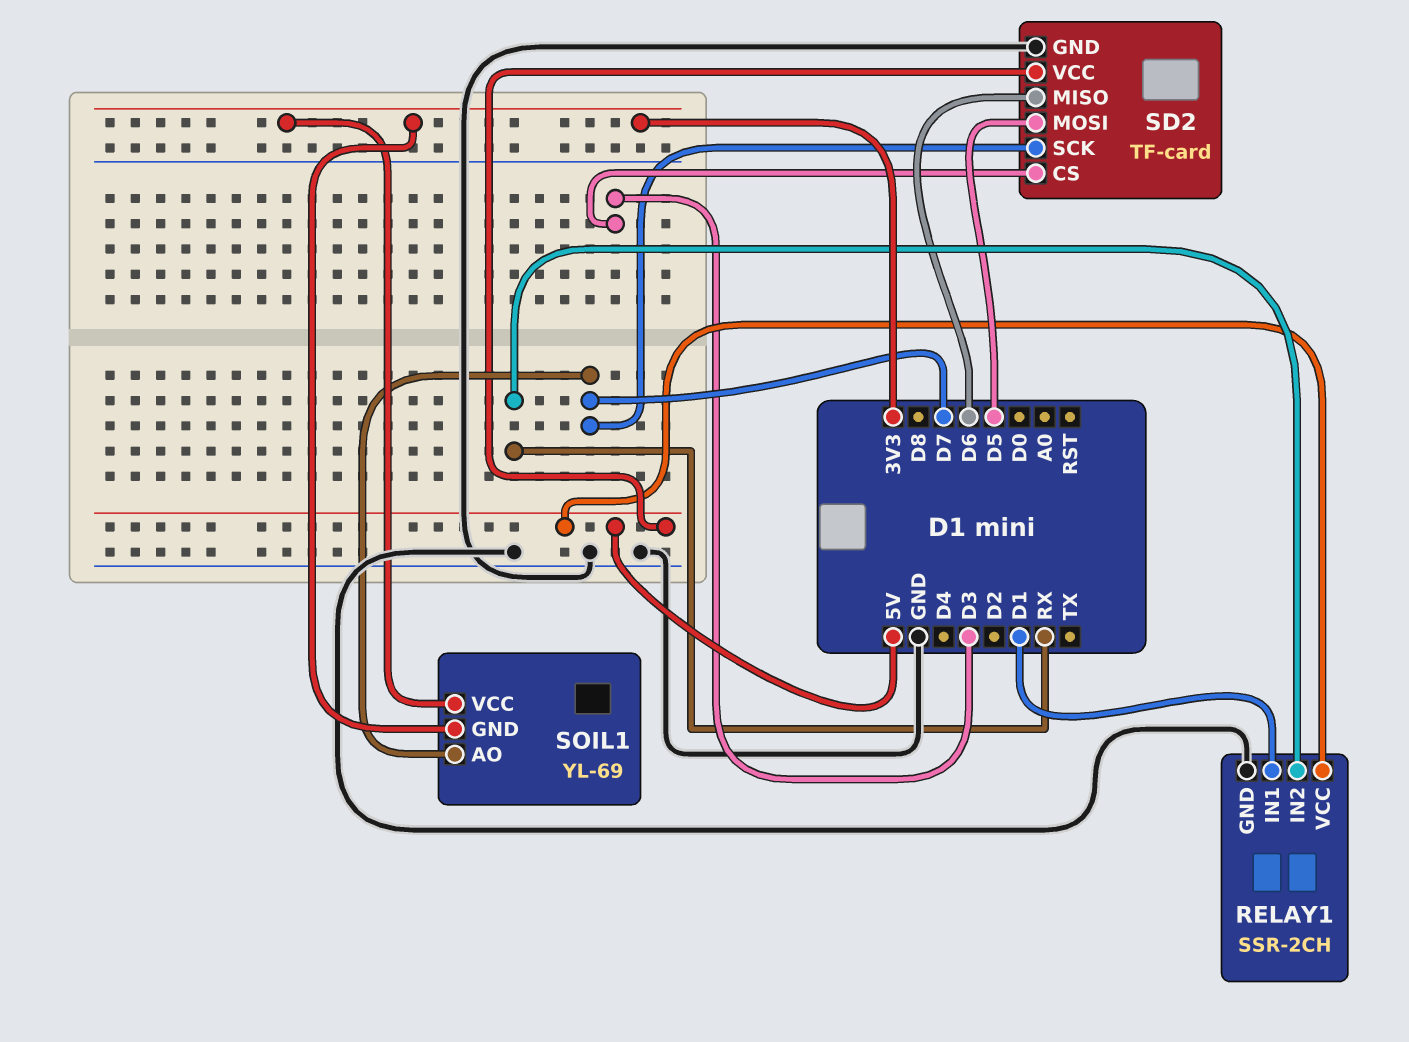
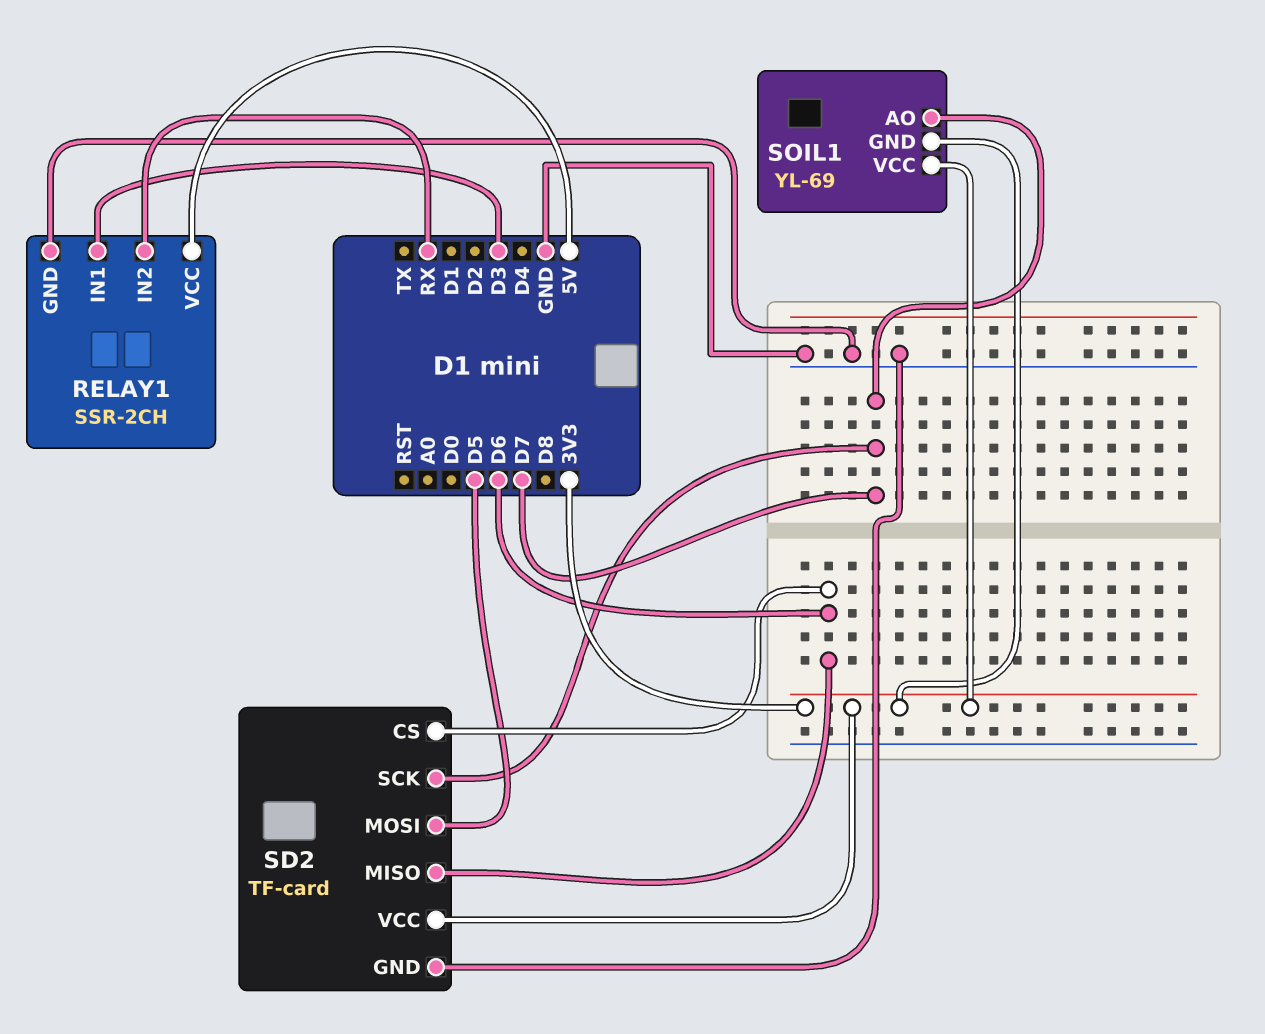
RELAY1 pin IN1: D1 -> D3
SD2 pin CS: D3 -> D6
SD2 pin VCC: 5V -> 3V3

